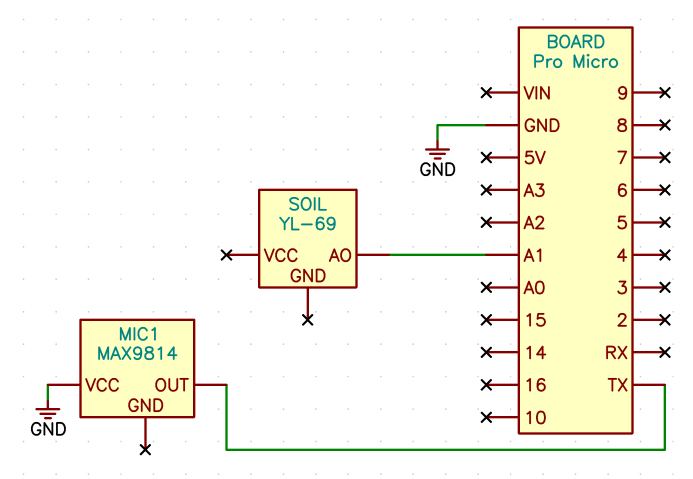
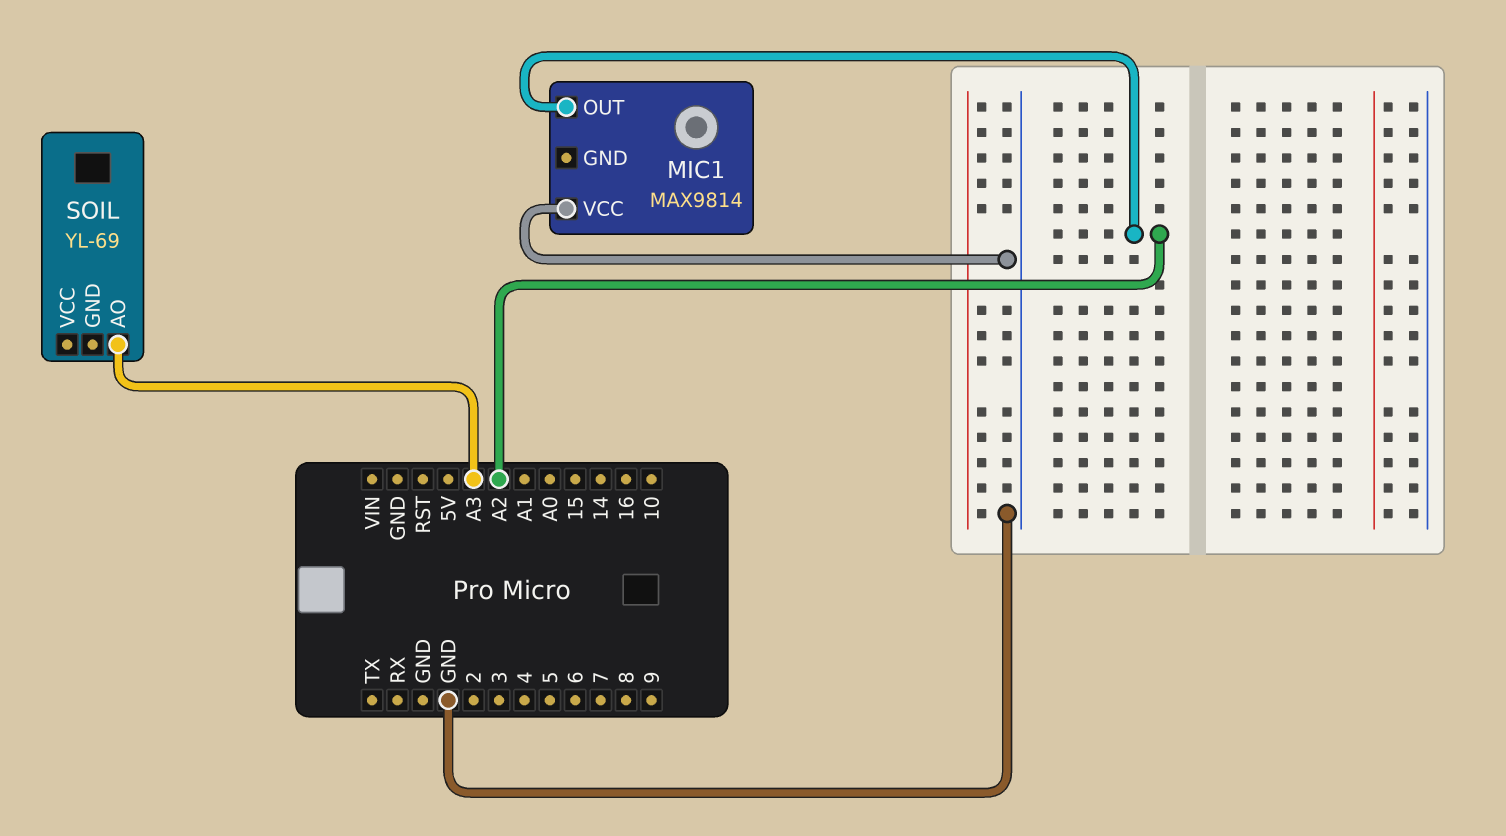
MIC1 pin OUT: TX -> A2
SOIL pin AO: A1 -> A3

